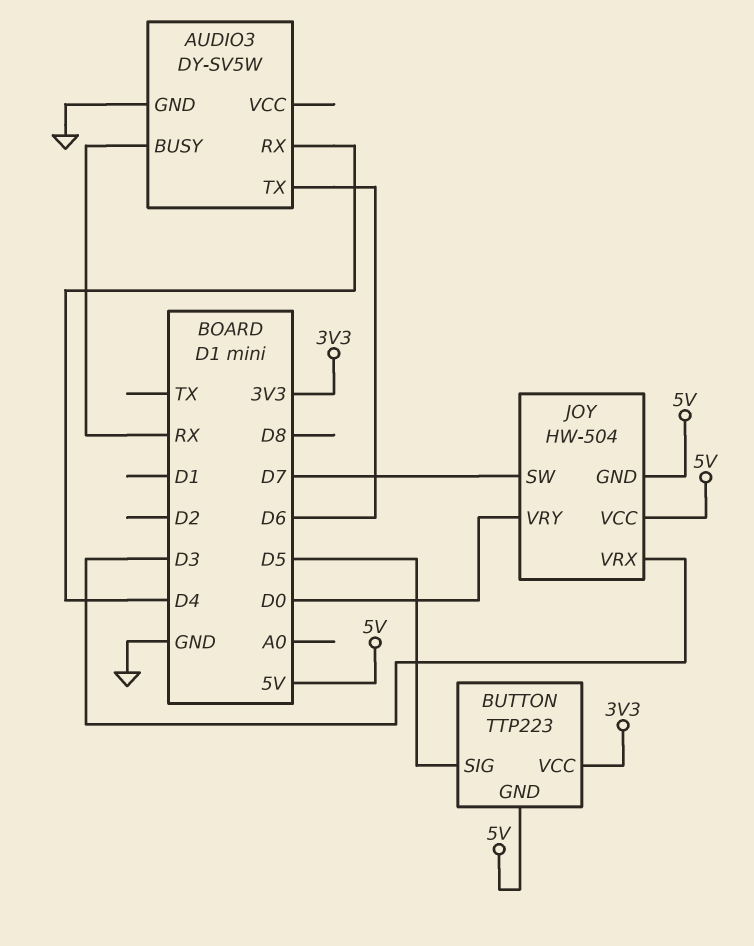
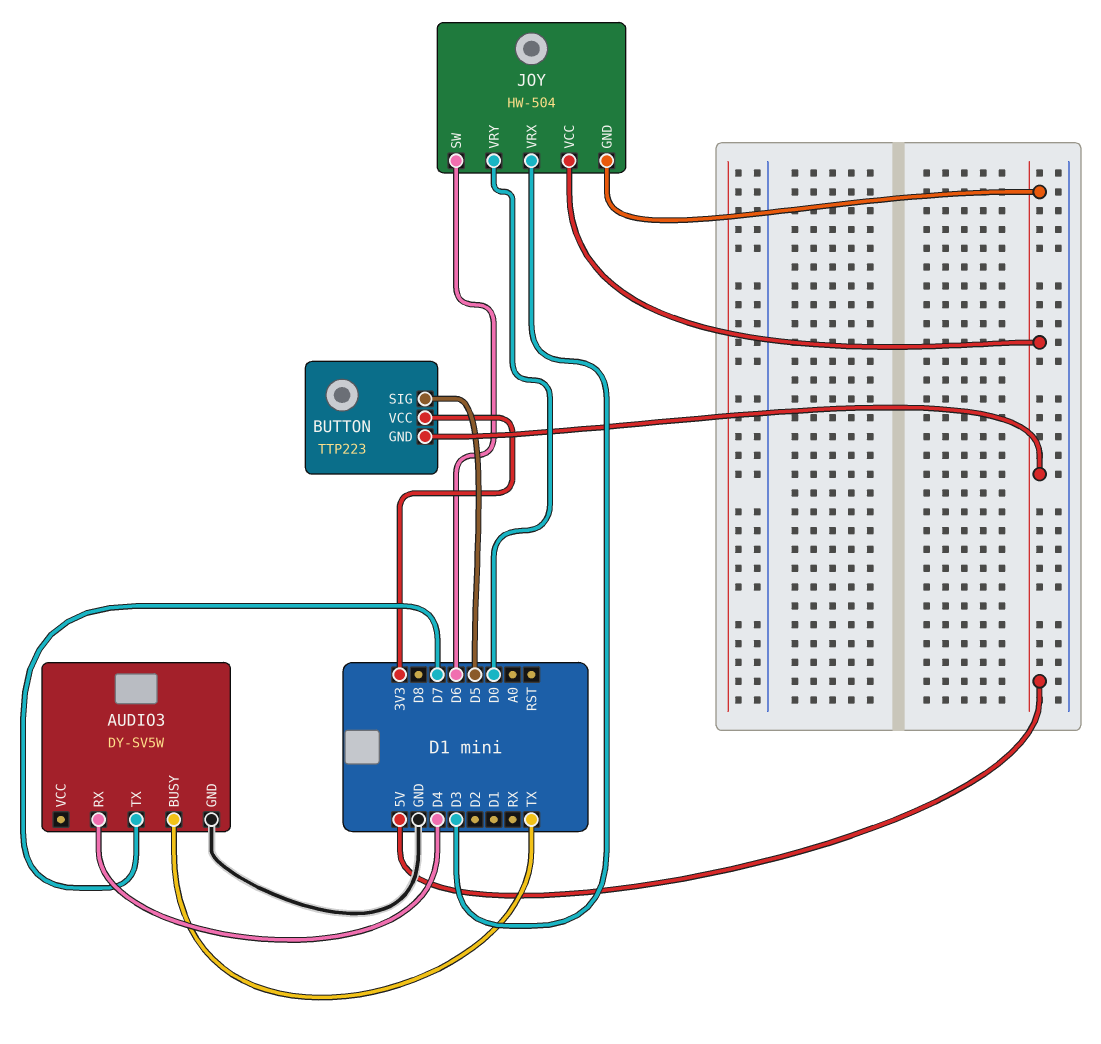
AUDIO3 pin BUSY: RX -> TX
AUDIO3 pin TX: D6 -> D7
JOY pin SW: D7 -> D6

